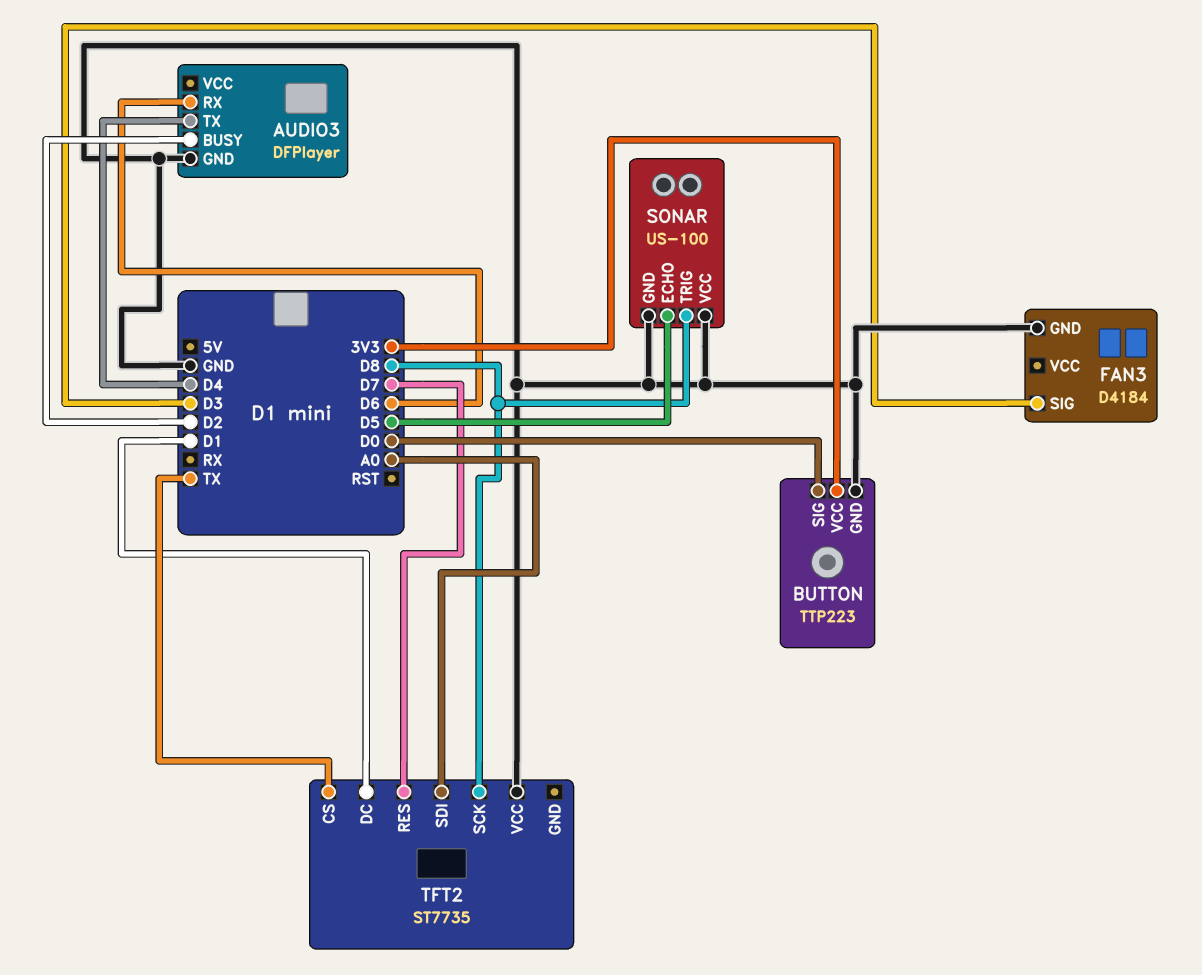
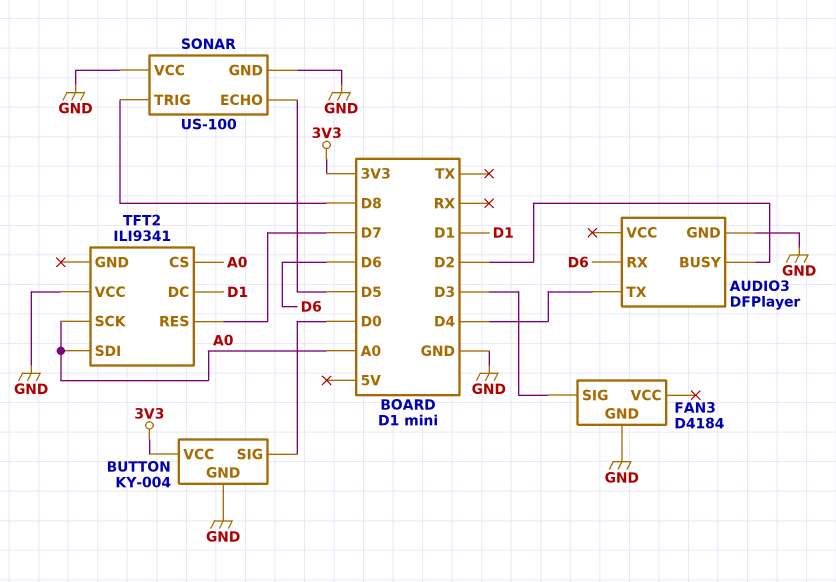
BUTTON: TTP223 -> KY-004
TFT2: ST7735 -> ILI9341
TFT2 pin CS: TX -> A0
TFT2 pin SCK: D8 -> A0

